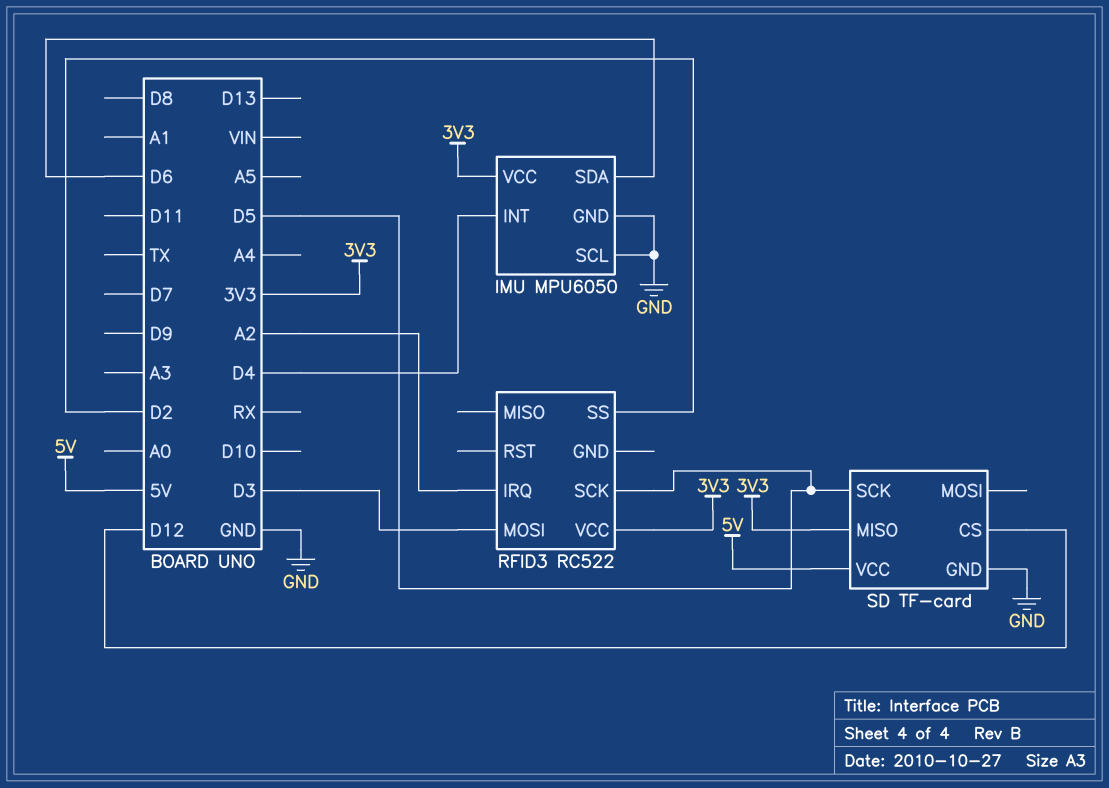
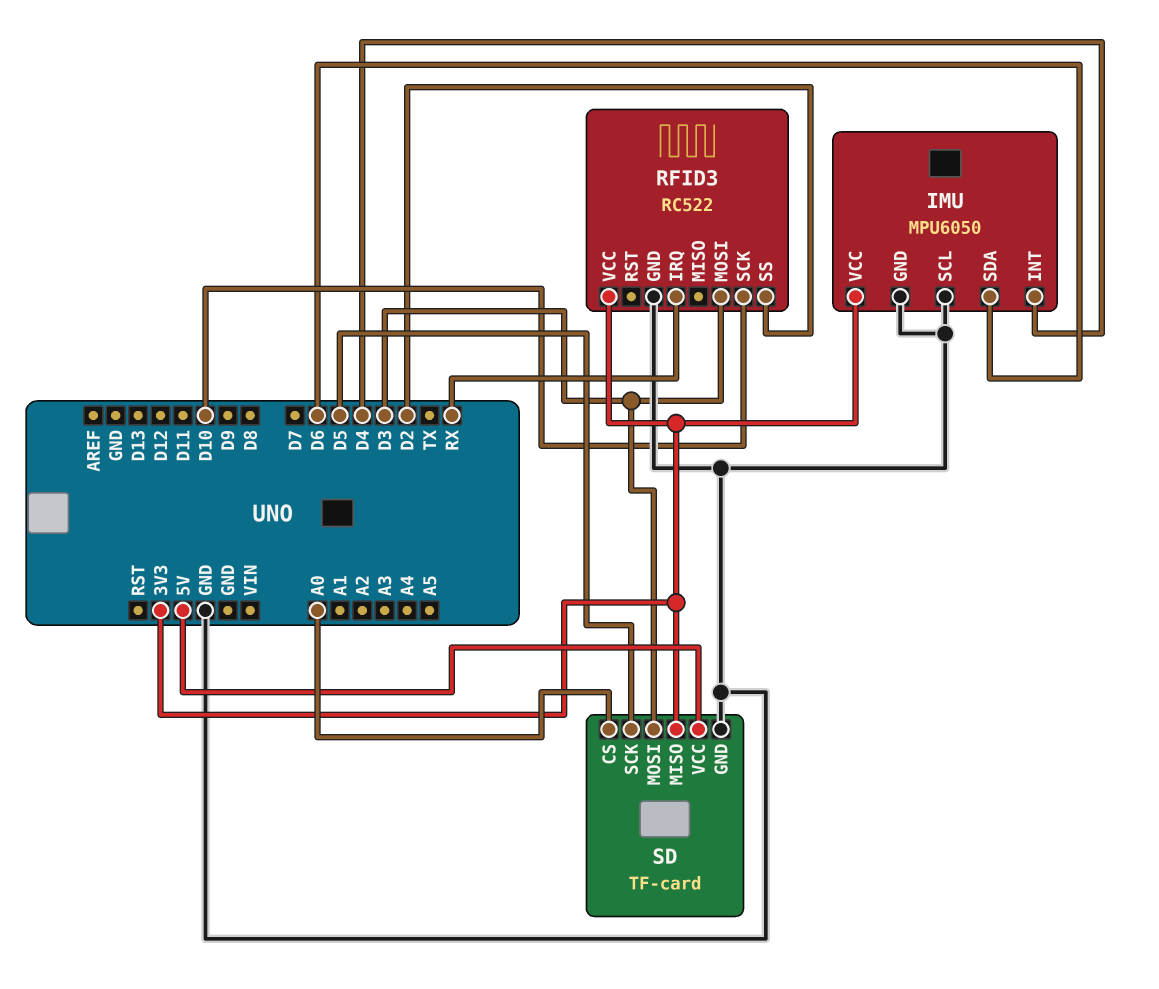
RFID3 pin GND: none -> GND
RFID3 pin IRQ: A2 -> RX
RFID3 pin SCK: D5 -> D10
SD pin CS: D12 -> A0
SD pin MOSI: none -> D3

